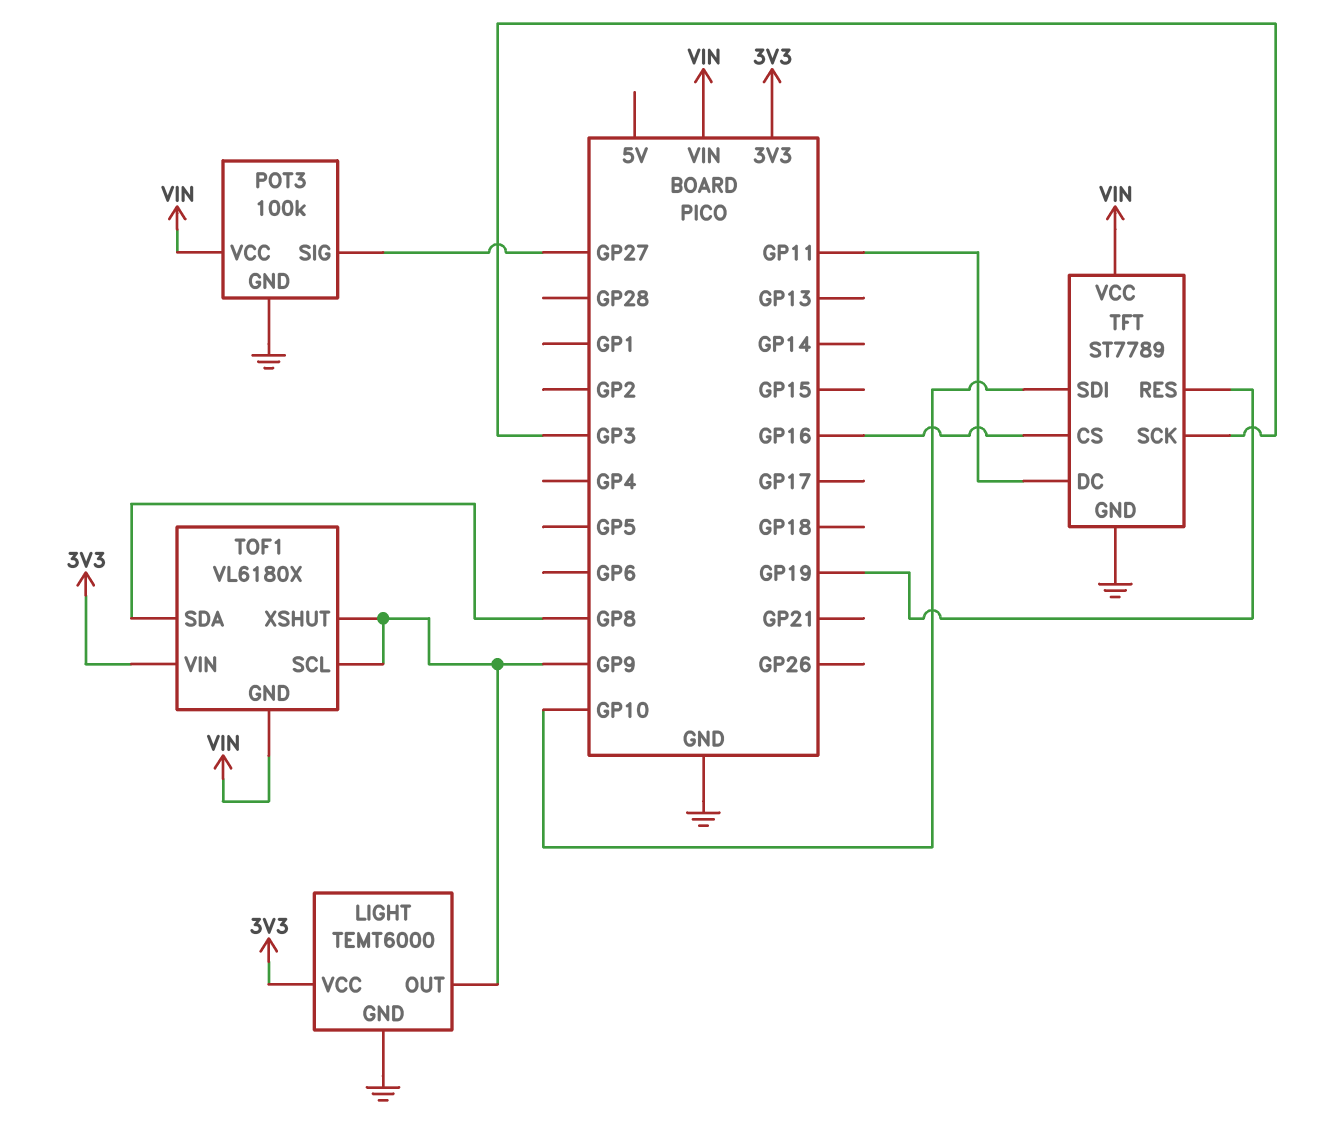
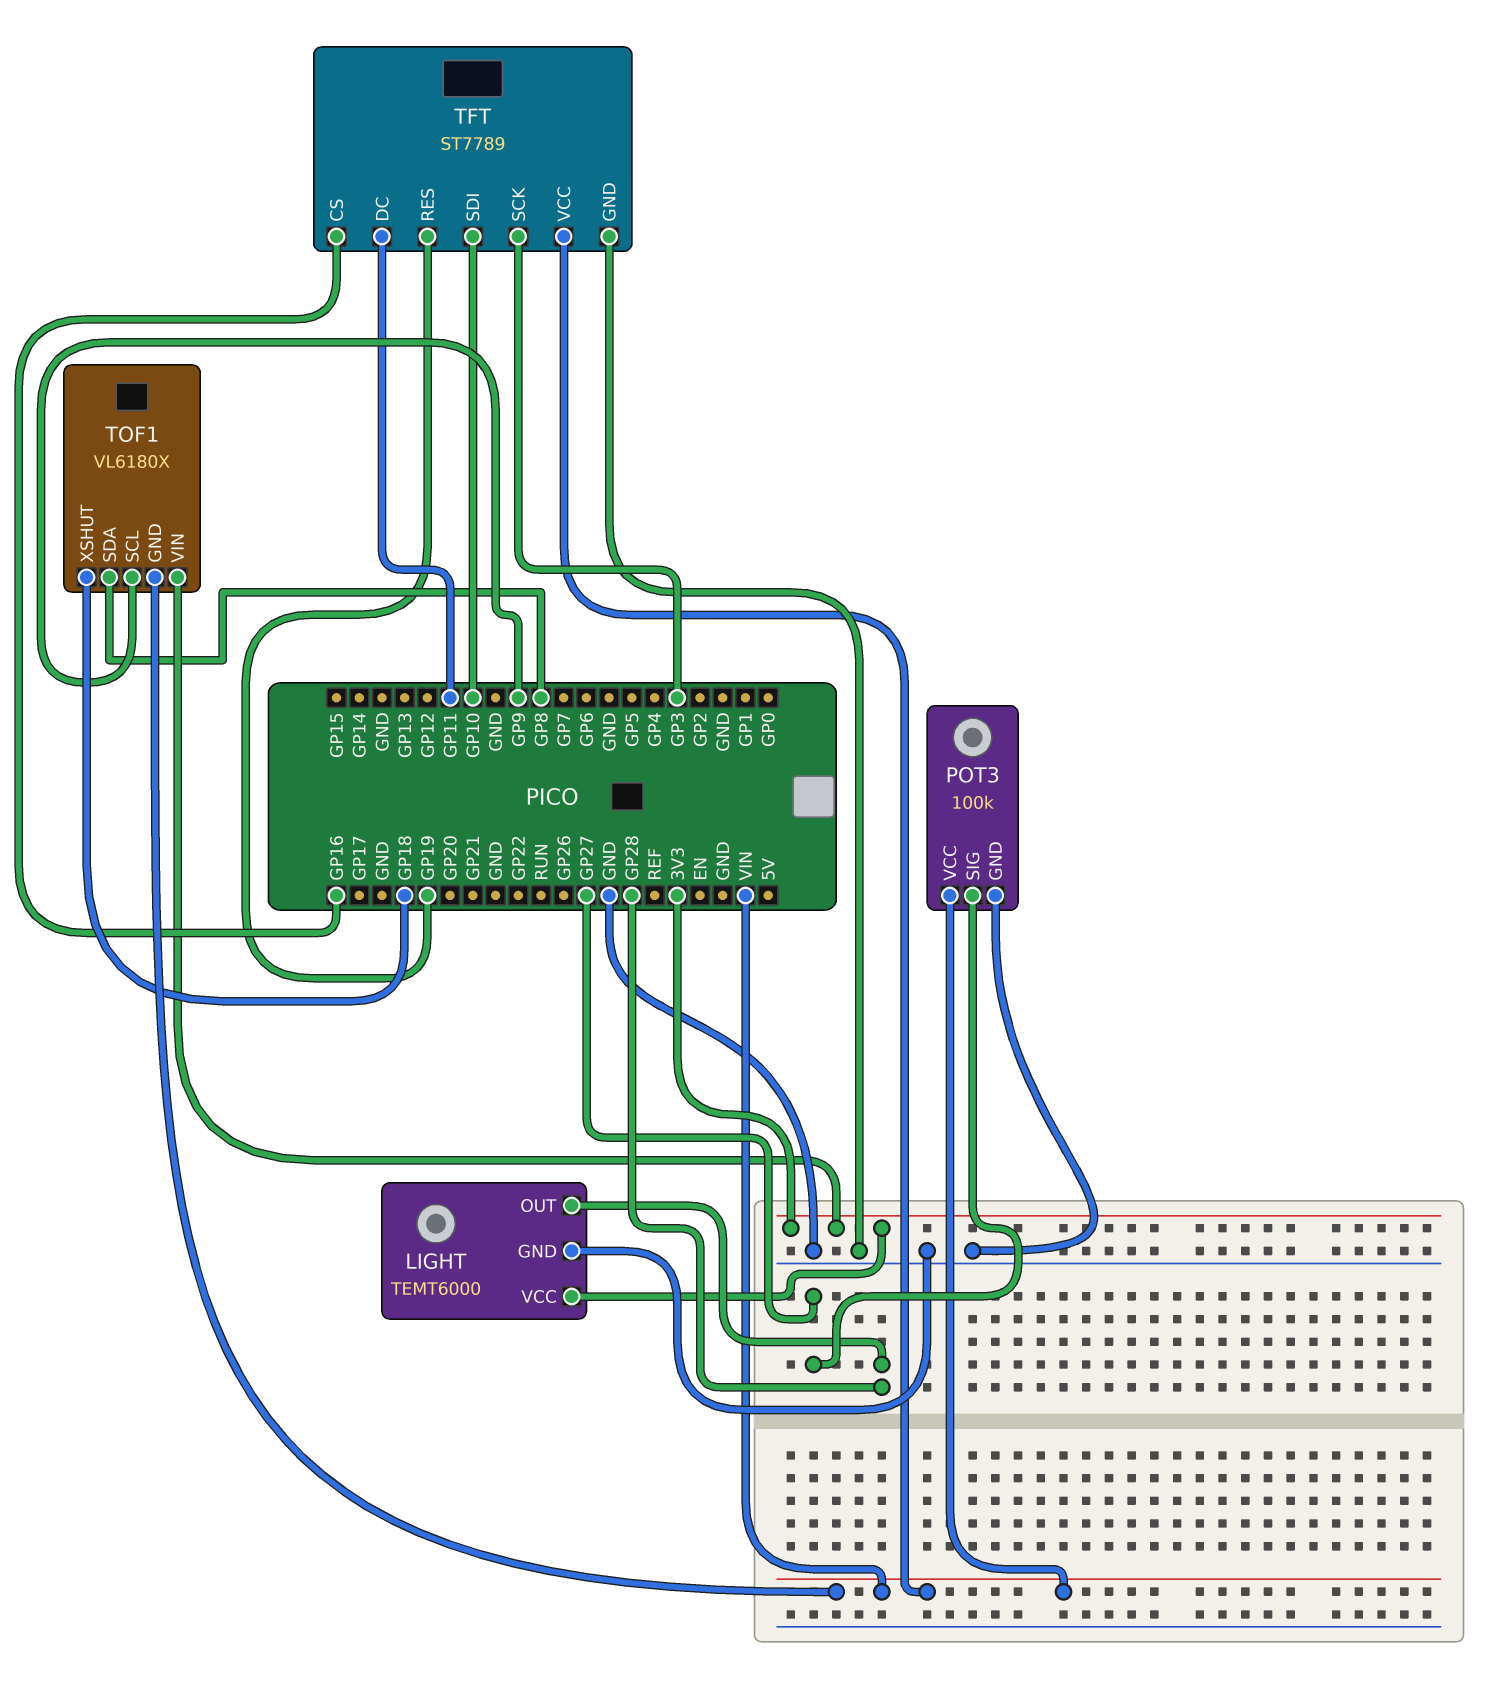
LIGHT pin OUT: GP9 -> GP28
TOF1 pin XSHUT: GP9 -> GP18

